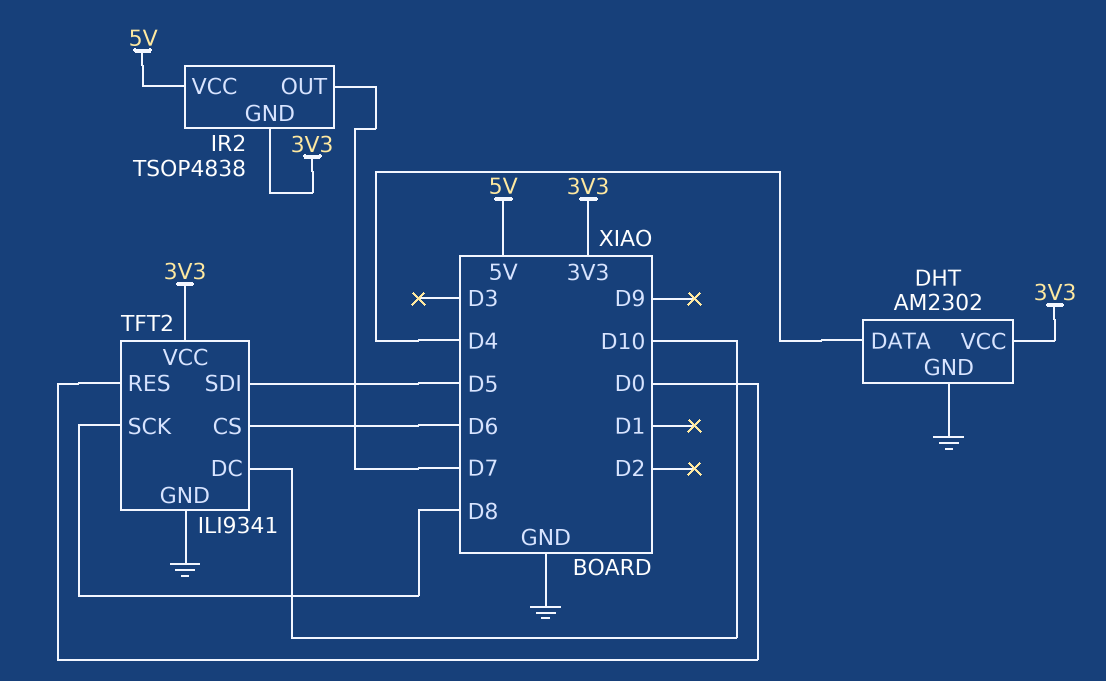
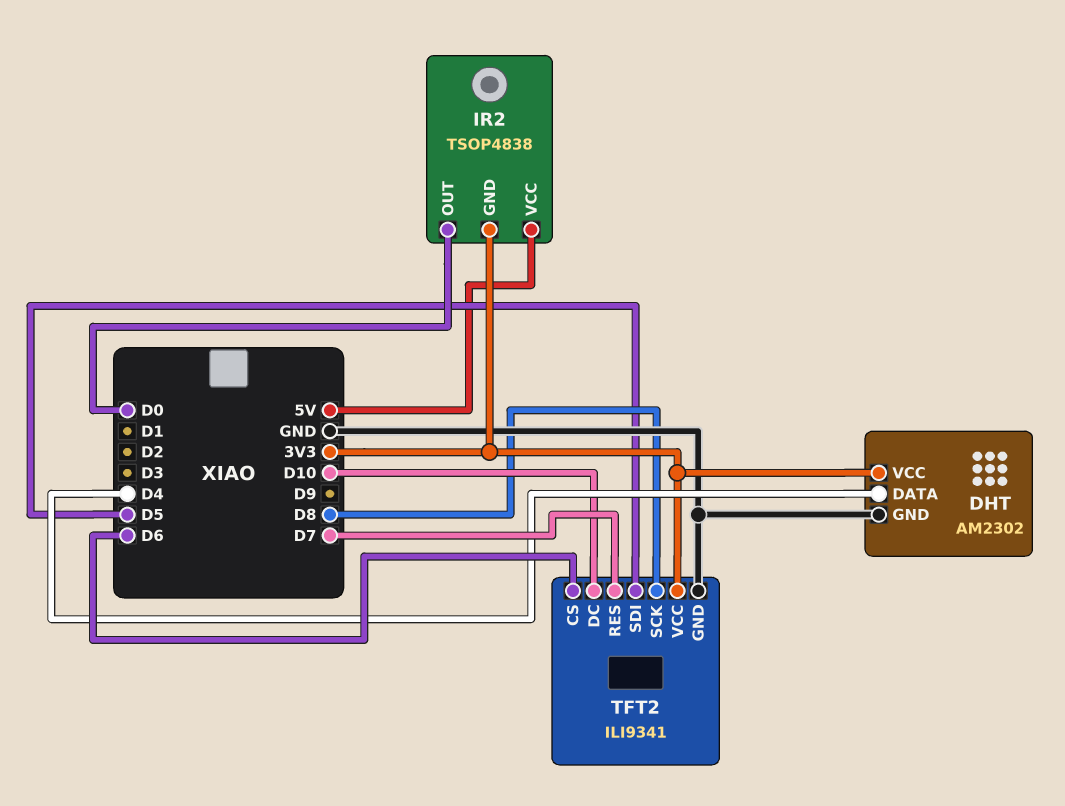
IR2 pin OUT: D7 -> D0
TFT2 pin RES: D0 -> D7

